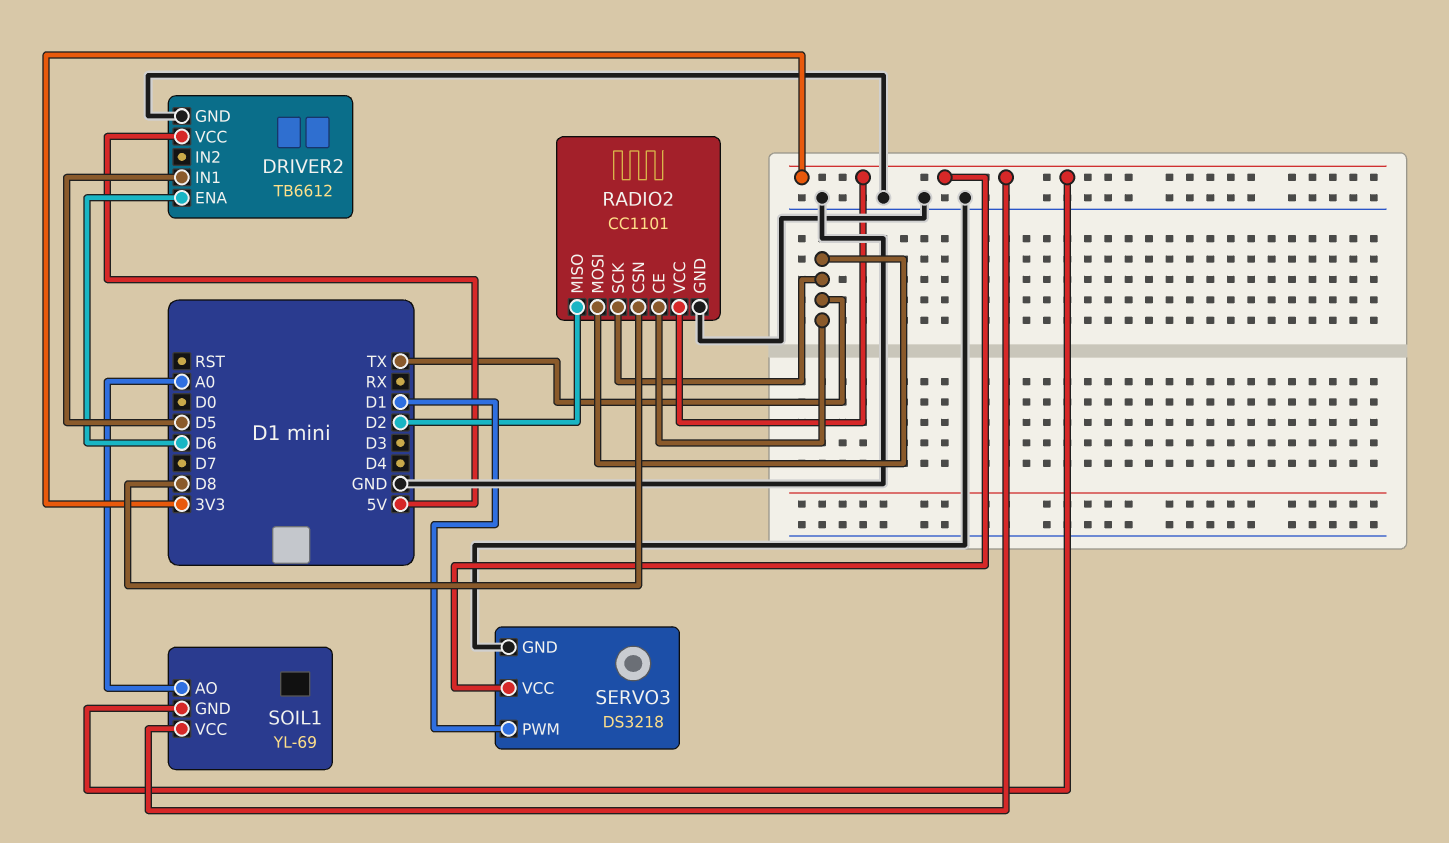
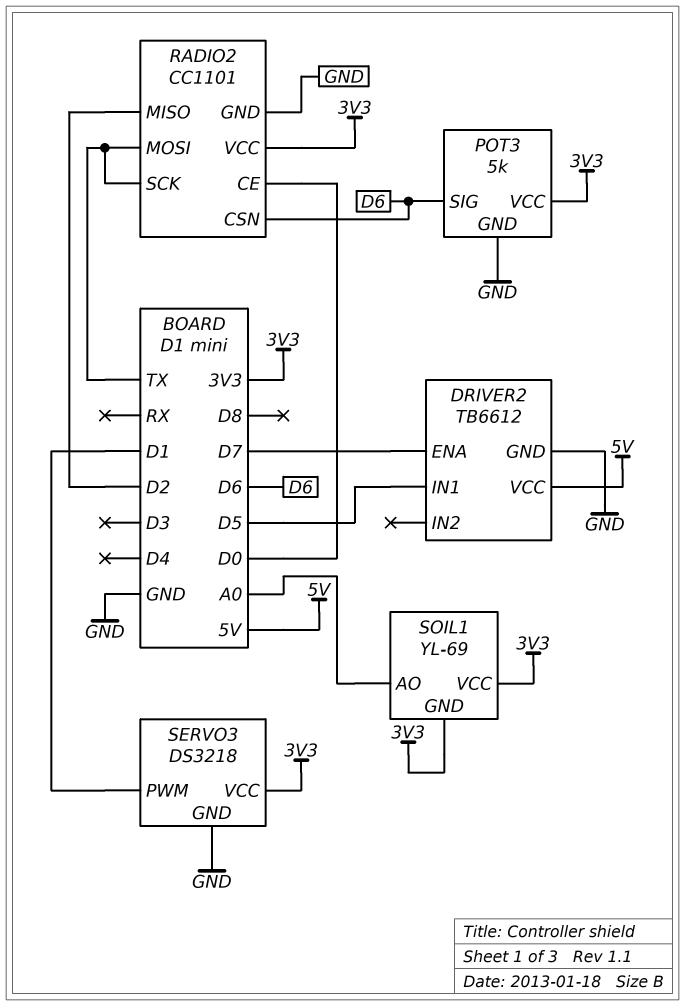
DRIVER2 pin ENA: D6 -> D7
POT3: none -> 5k
POT3 pin GND: none -> GND
POT3 pin SIG: none -> D6
POT3 pin VCC: none -> 3V3
RADIO2 pin CE: TX -> D0
RADIO2 pin CSN: D8 -> D6

